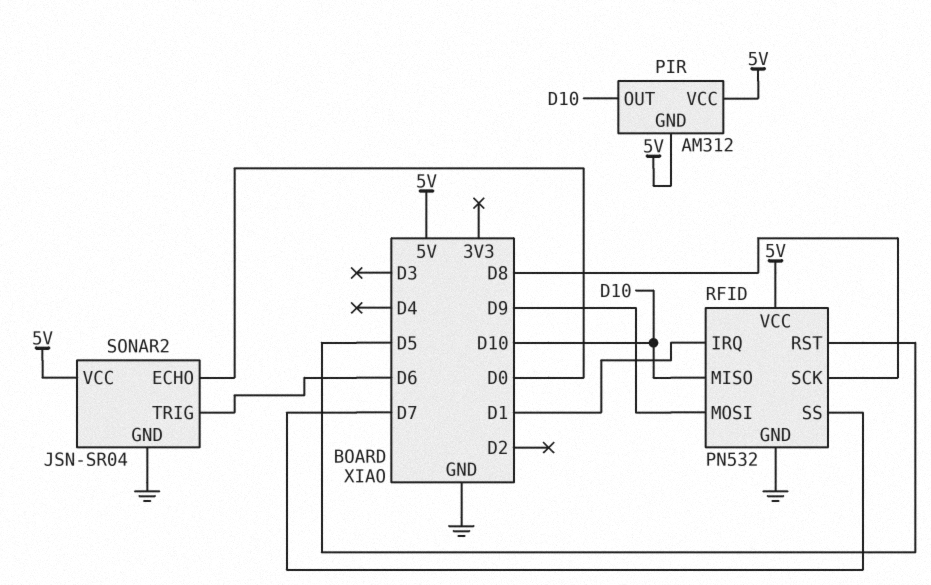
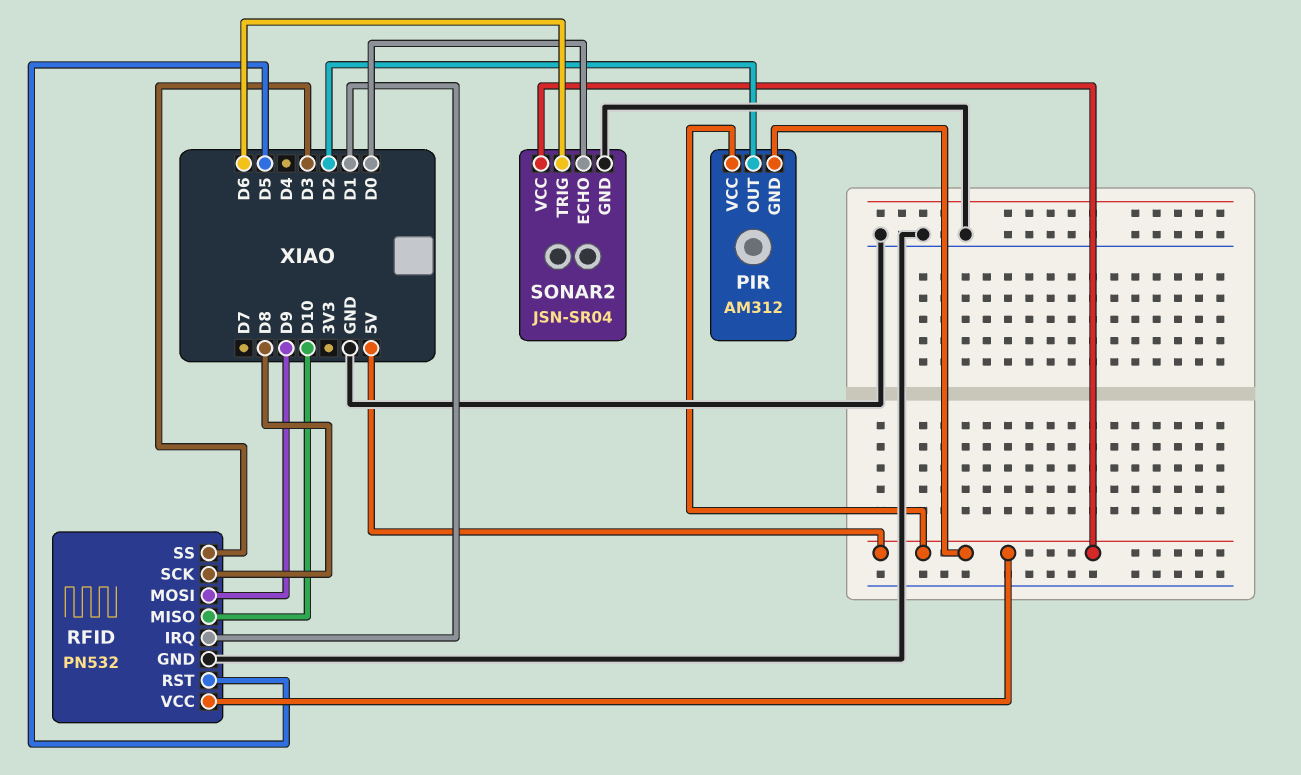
PIR pin OUT: D10 -> D2
RFID pin SS: D7 -> D3

